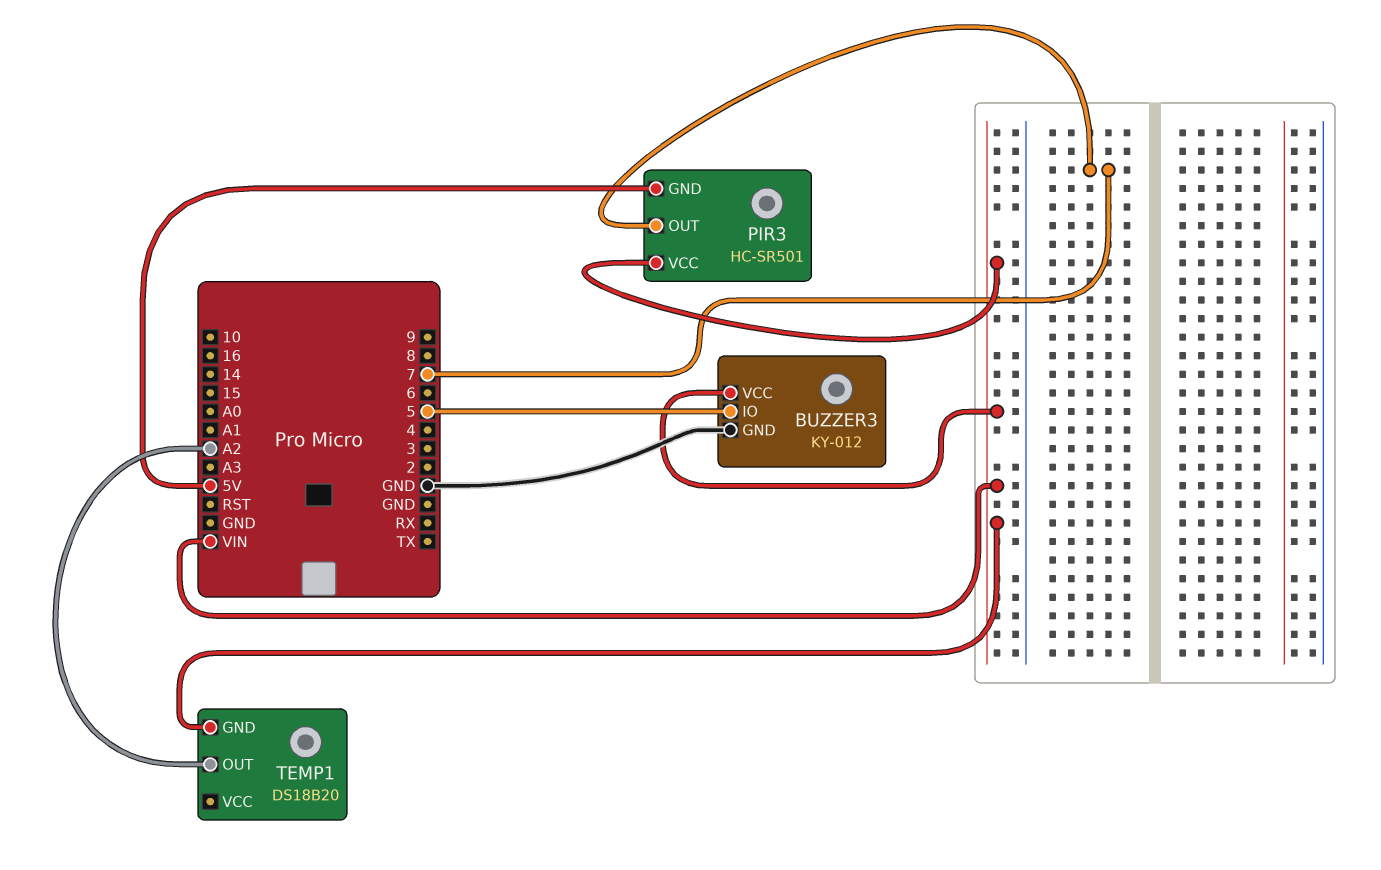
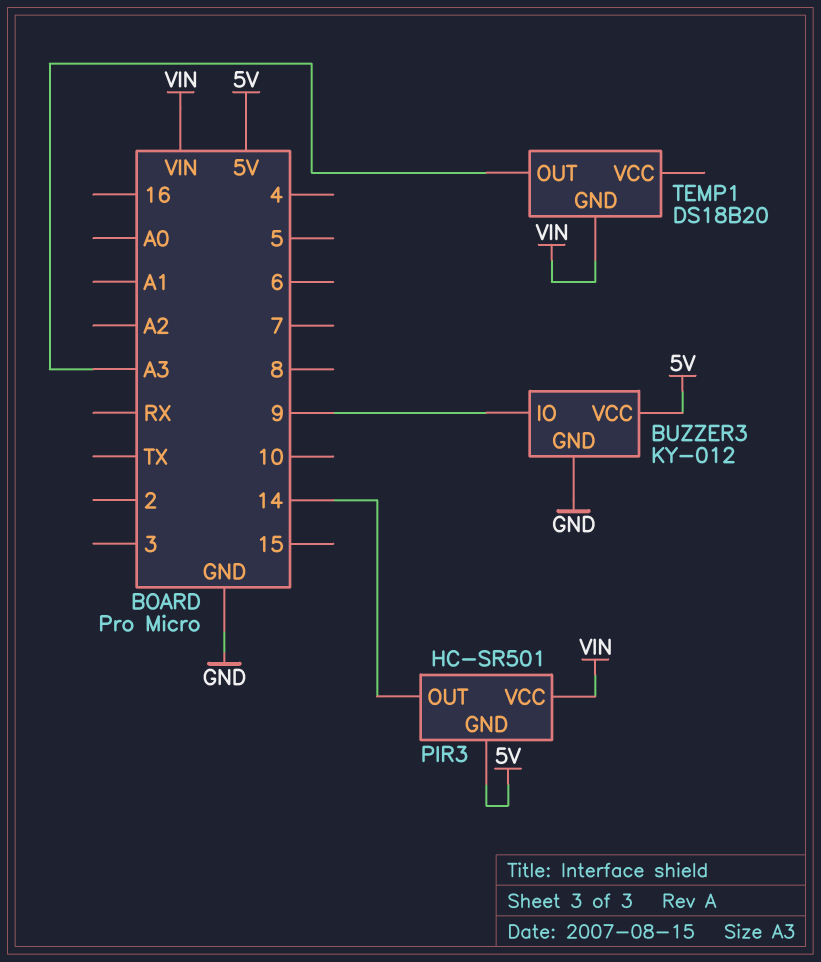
BUZZER3 pin IO: 5 -> 9
BUZZER3 pin VCC: VIN -> 5V
PIR3 pin OUT: 7 -> 14
TEMP1 pin OUT: A2 -> A3

